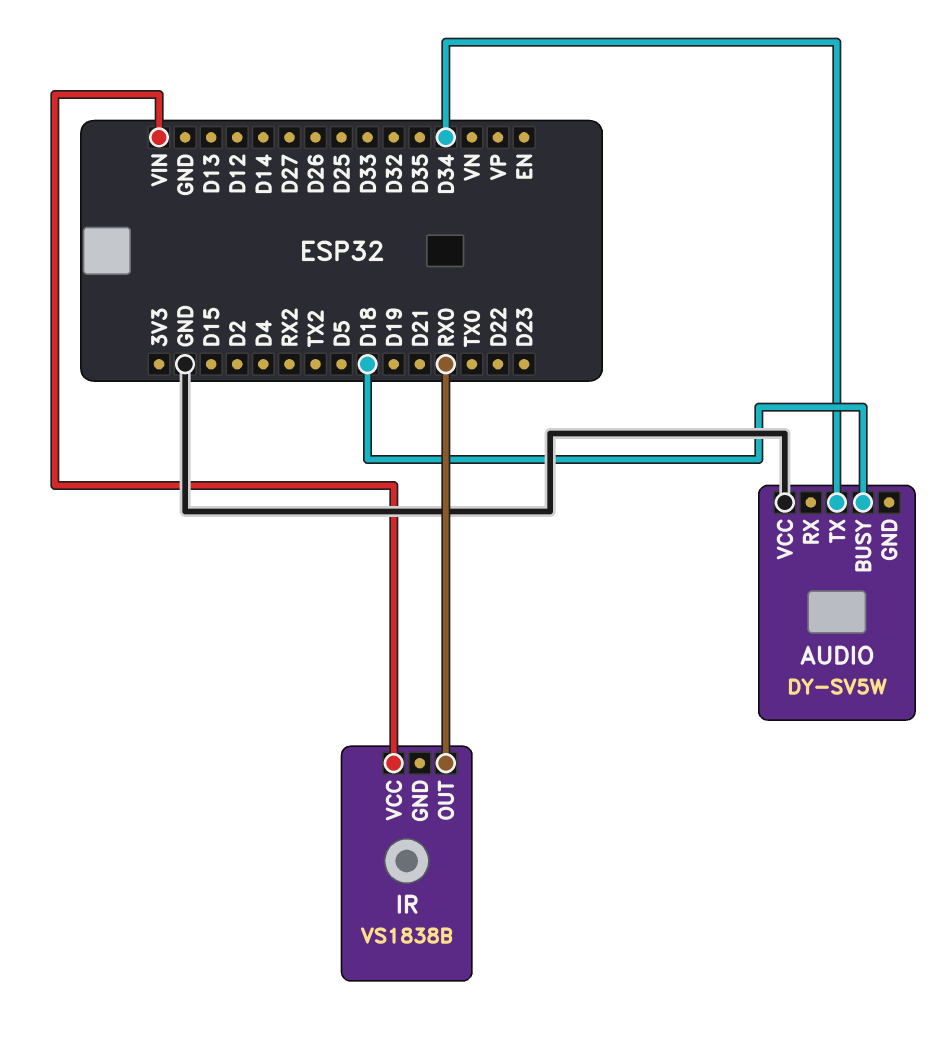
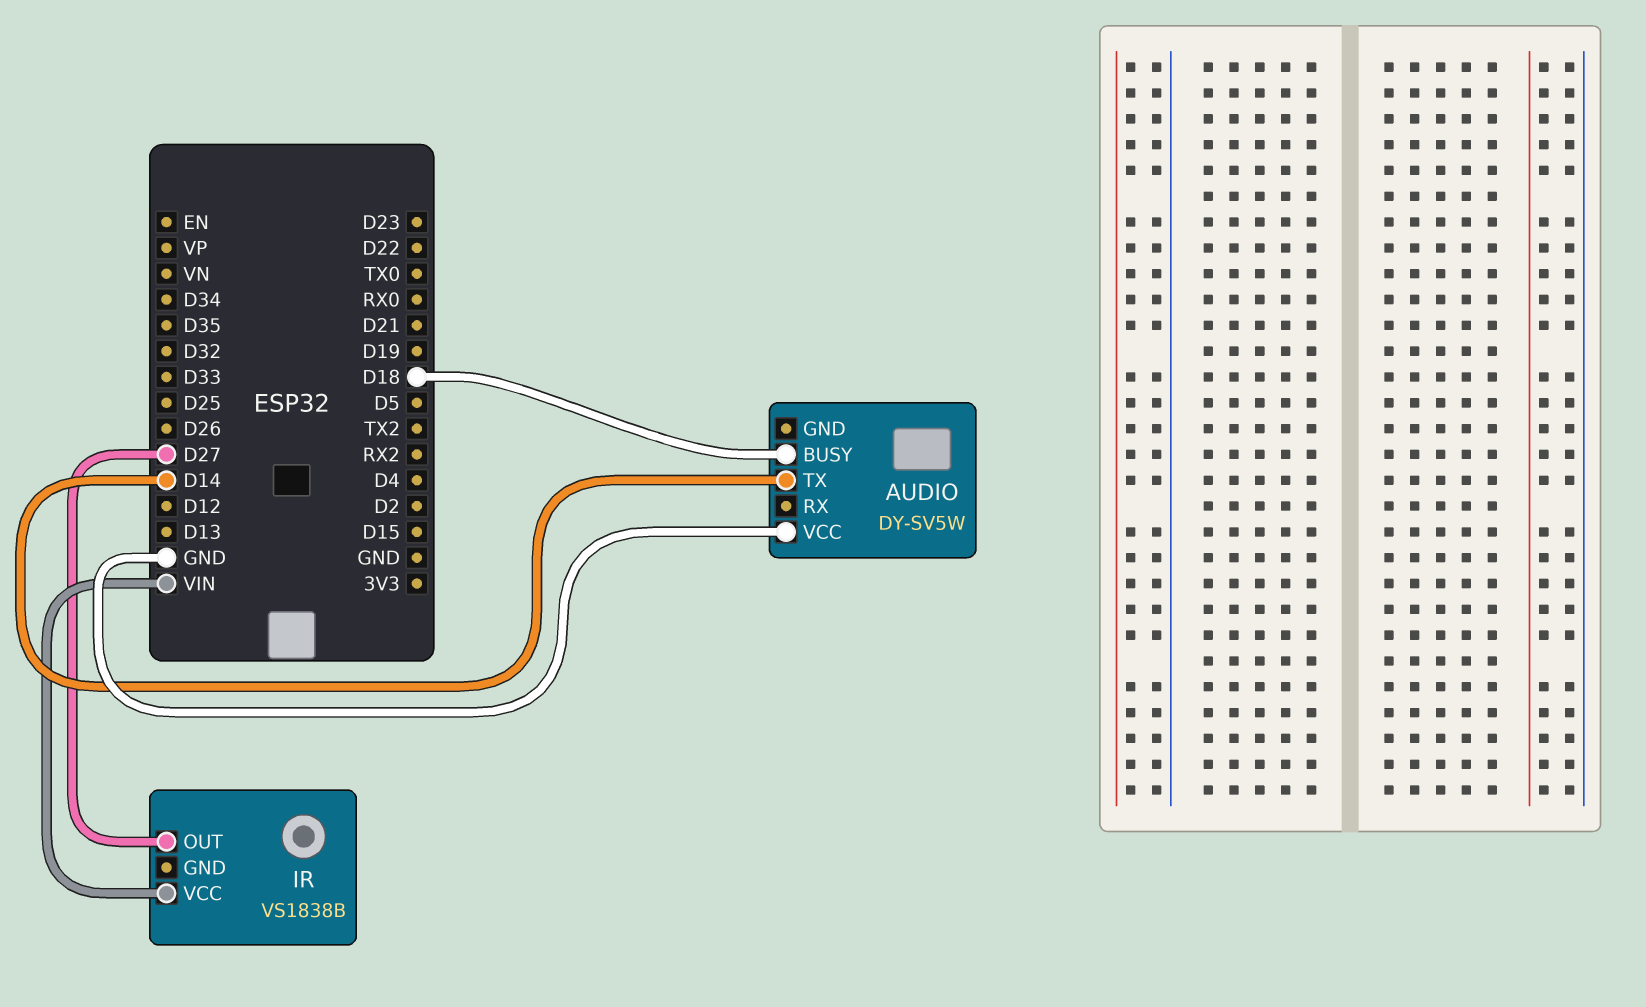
AUDIO pin TX: D34 -> D14
IR pin OUT: RX0 -> D27

